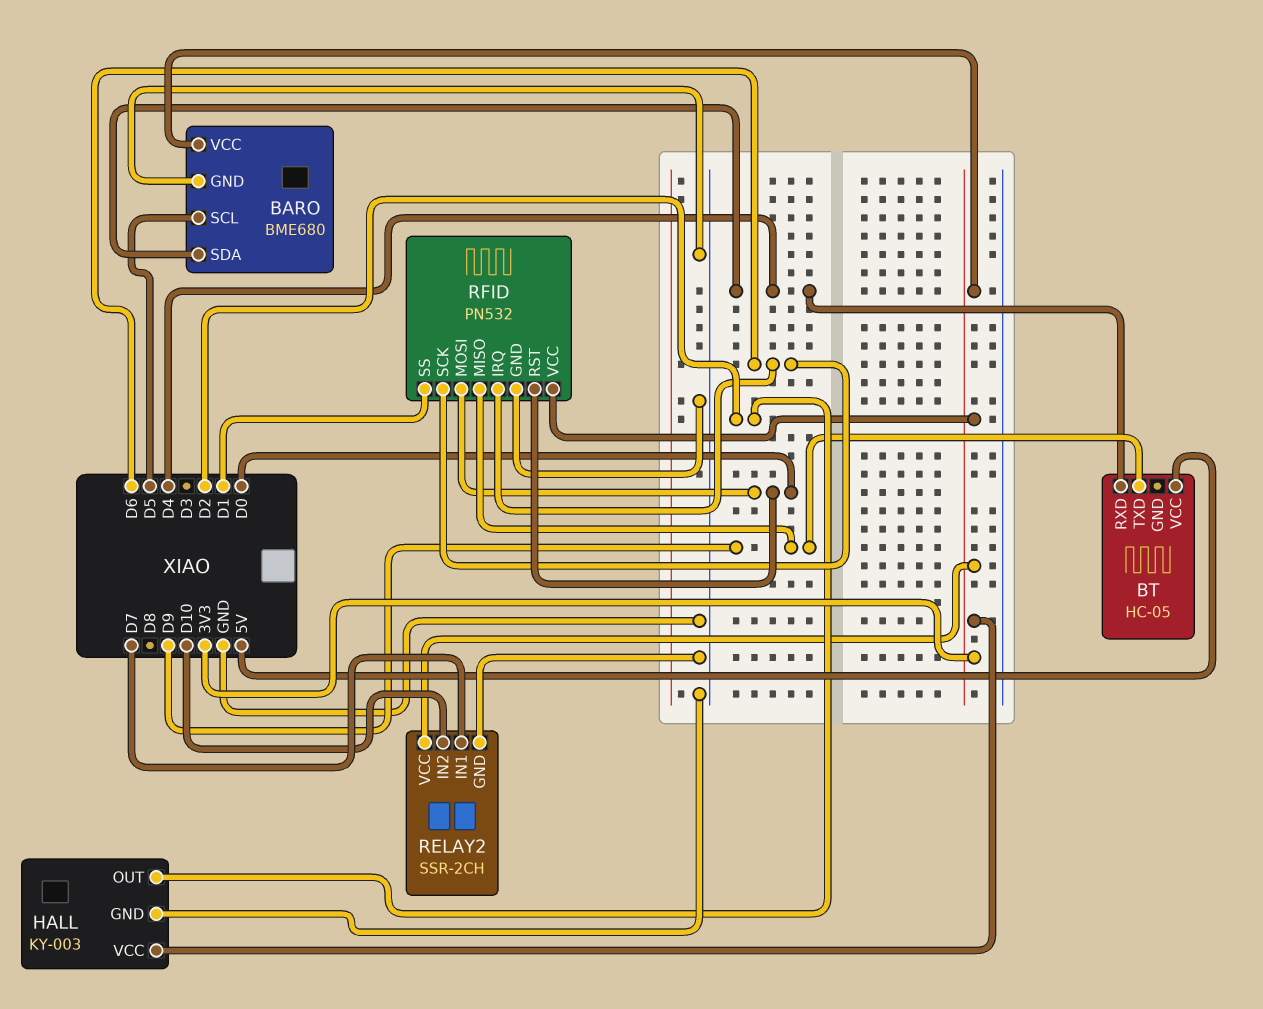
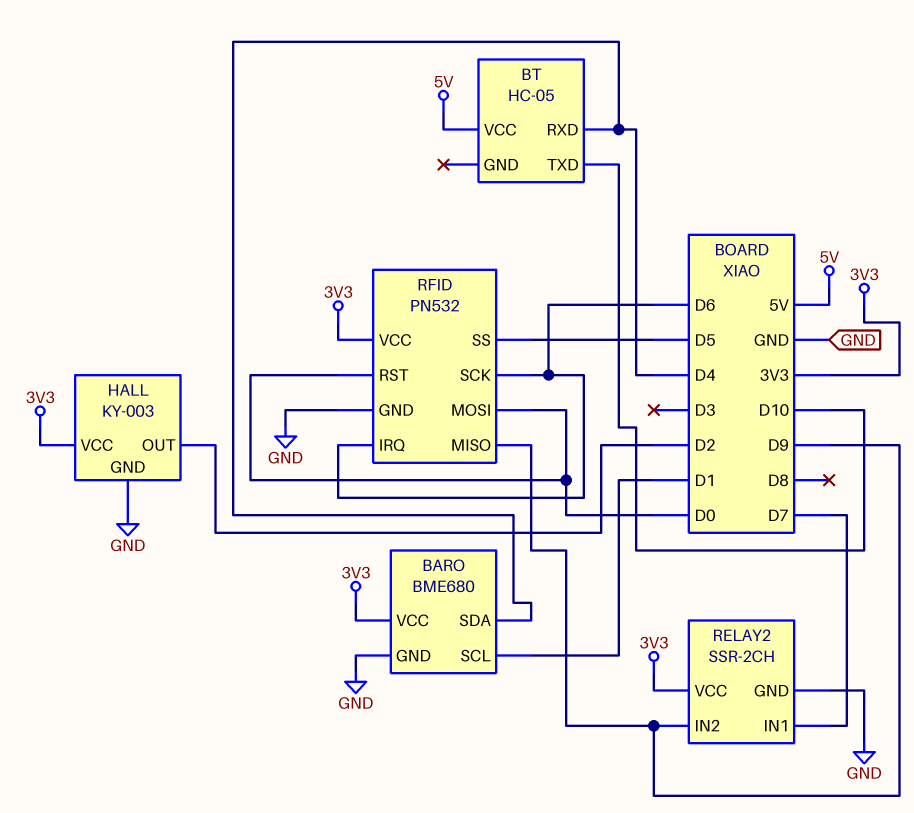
BARO pin SCL: D5 -> D1
BT pin TXD: D9 -> D10
RELAY2 pin IN2: D10 -> D9
RFID pin SS: D1 -> D5

